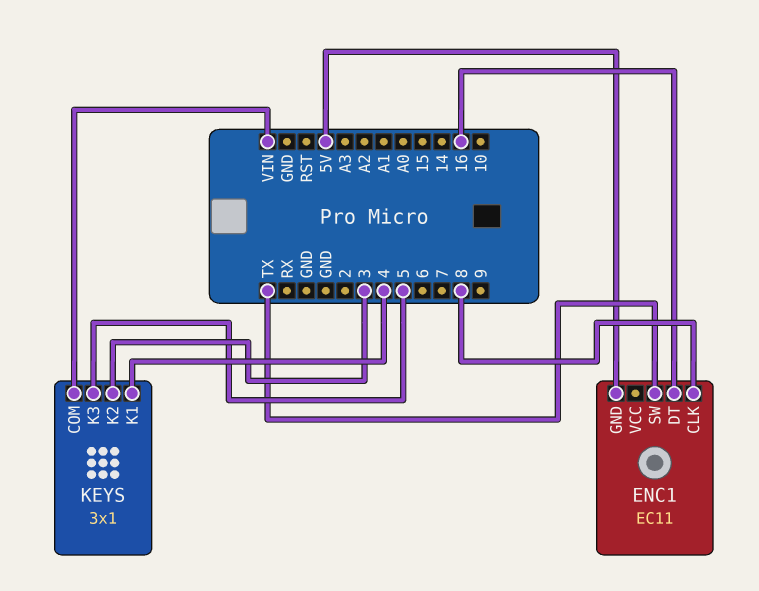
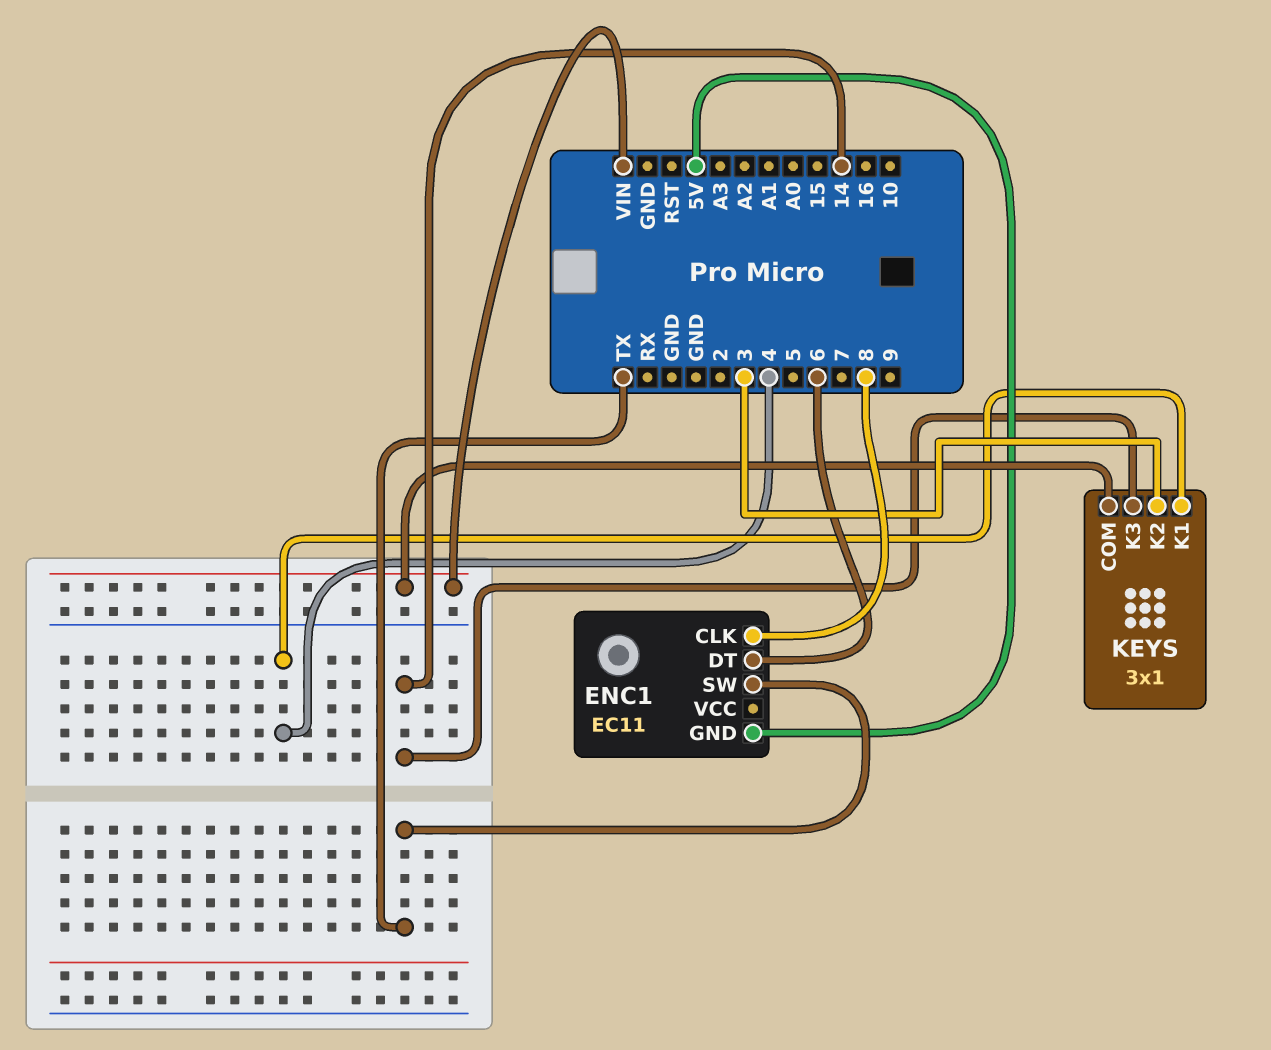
ENC1 pin DT: 16 -> 6
KEYS pin K3: 5 -> 14

